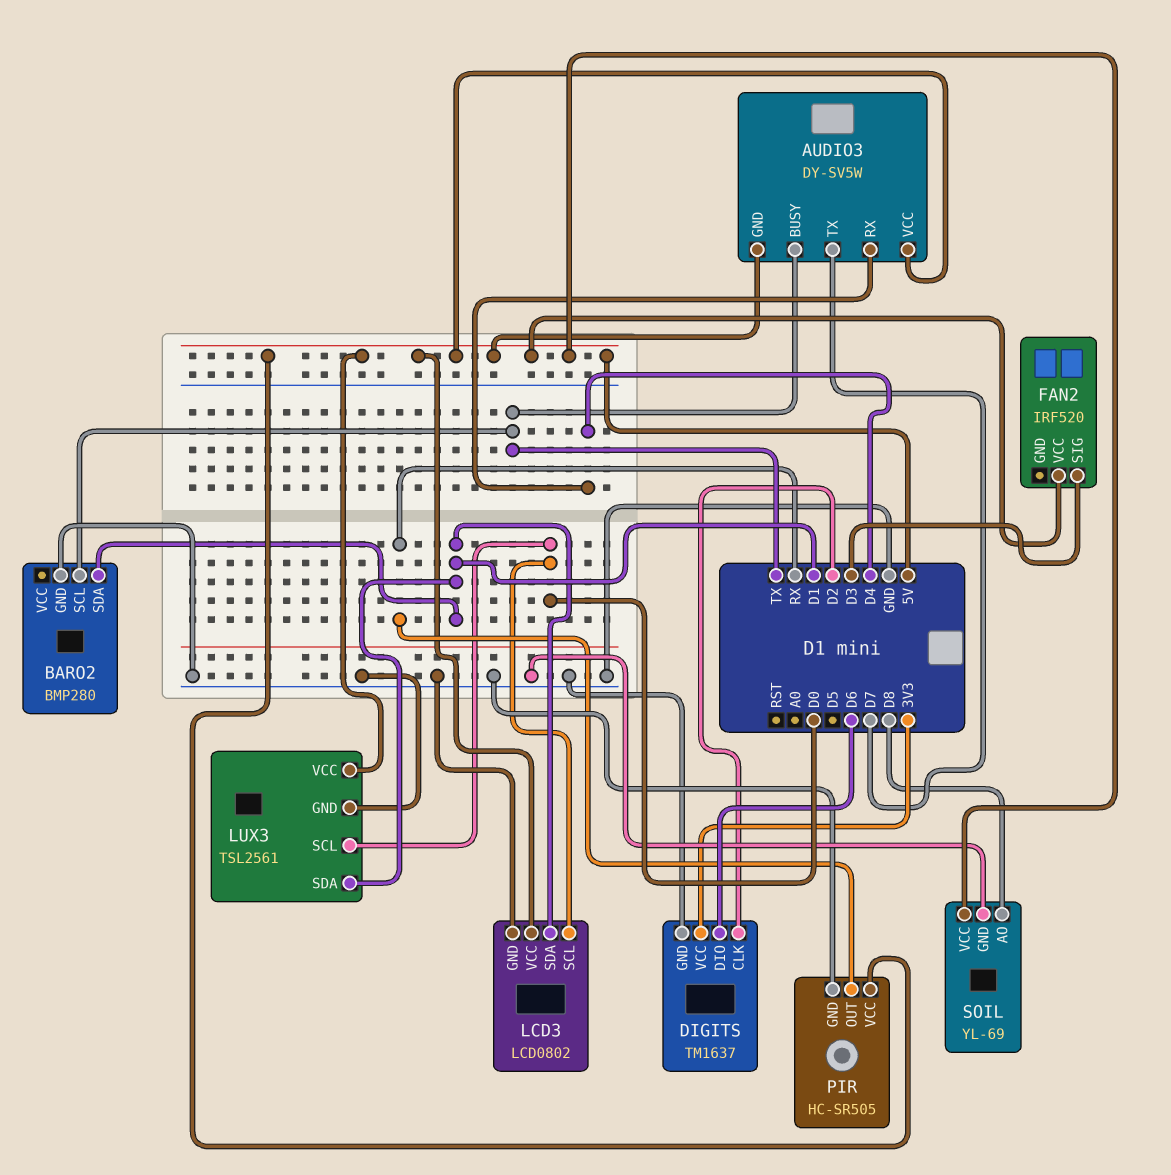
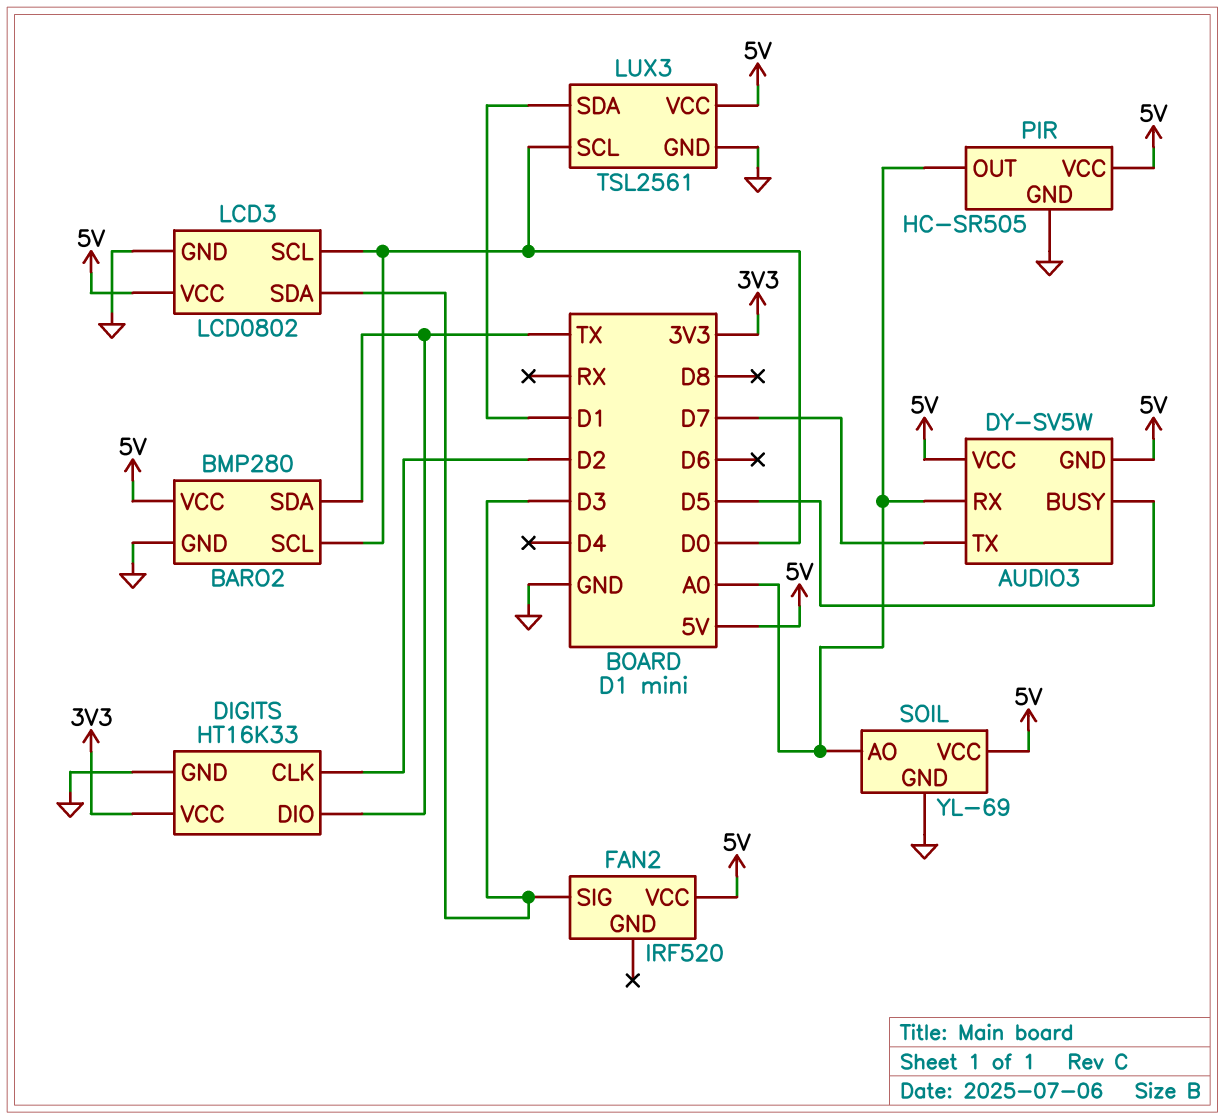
AUDIO3 pin BUSY: TX -> D5
AUDIO3 pin RX: D4 -> A0
BARO2 pin SCL: TX -> D0
BARO2 pin SDA: D1 -> TX
BARO2 pin VCC: none -> 5V
DIGITS: TM1637 -> HT16K33
DIGITS pin DIO: D6 -> TX
LCD3 pin SDA: D1 -> D3
PIR pin OUT: RX -> A0
SOIL pin AO: D8 -> A0

